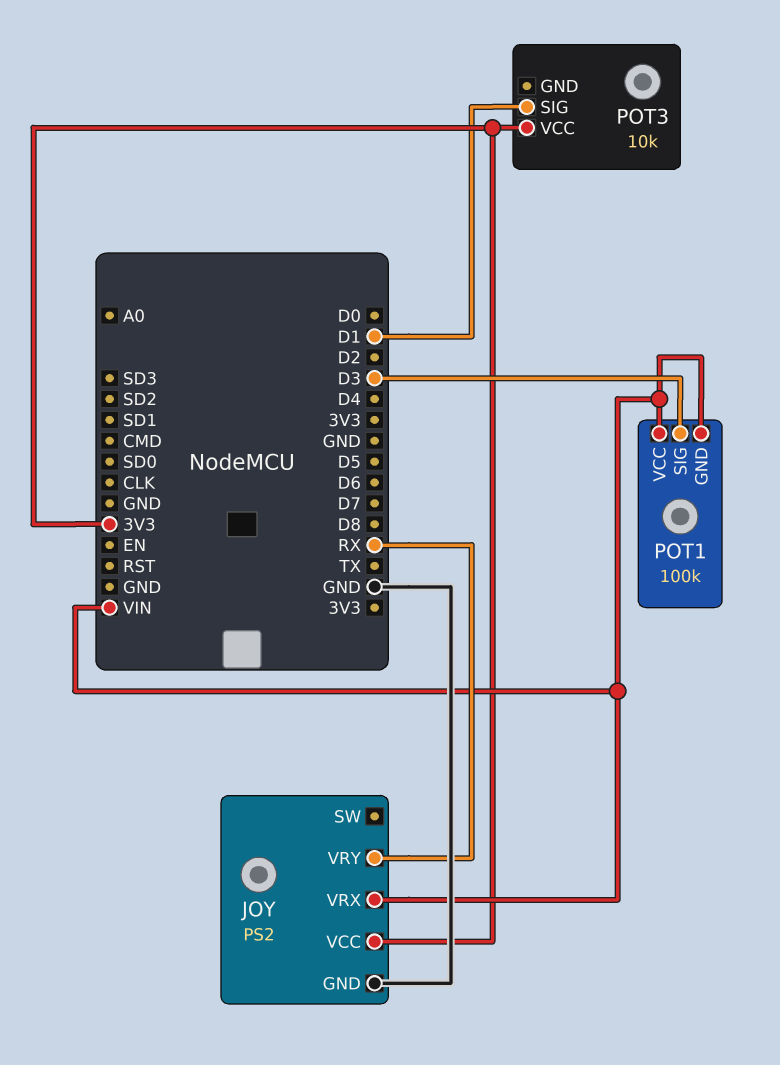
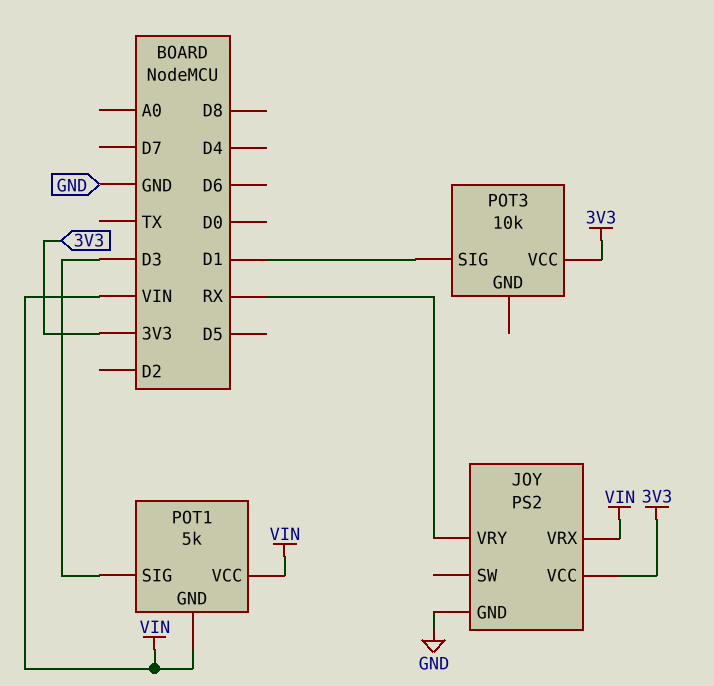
POT1: 100k -> 5k

